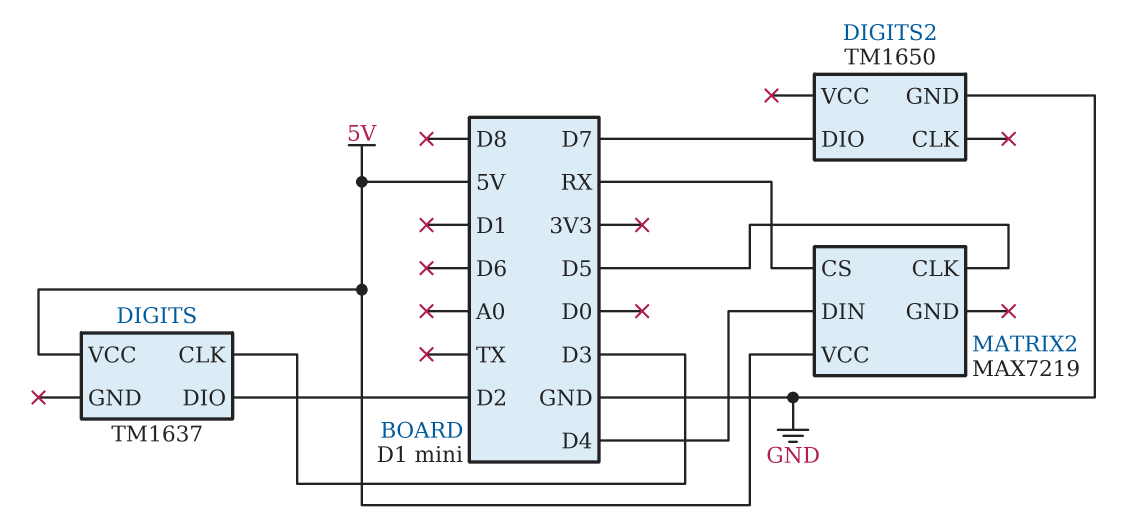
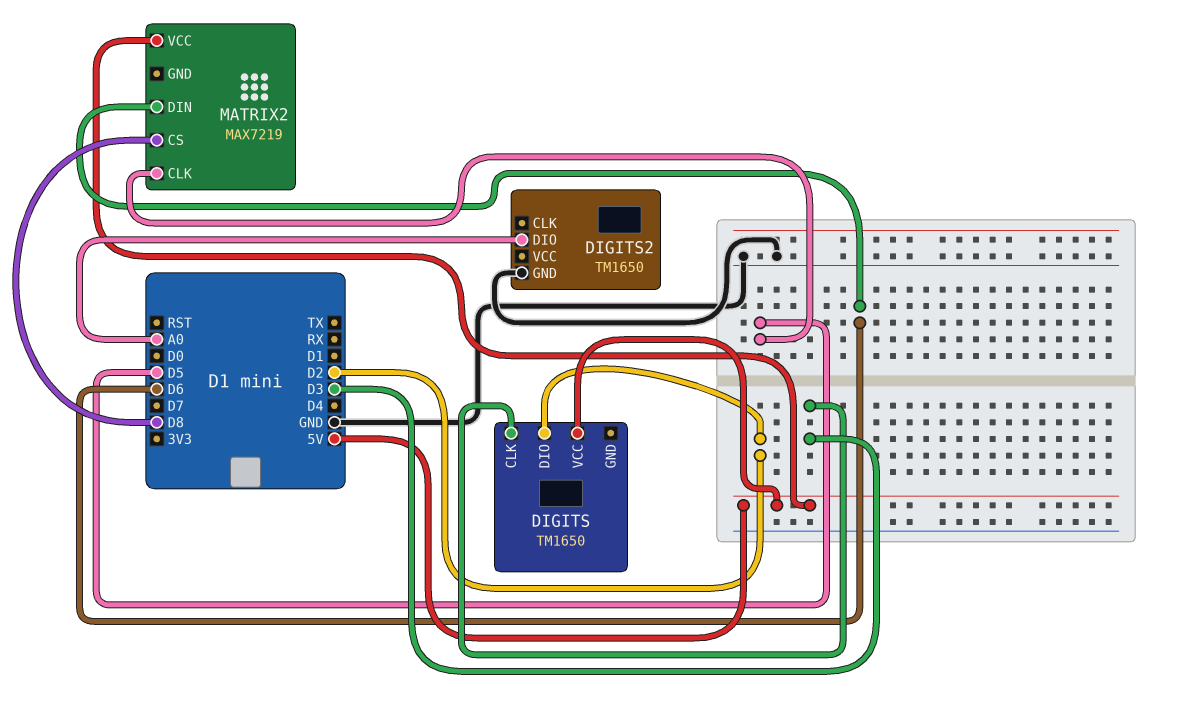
DIGITS: TM1637 -> TM1650
DIGITS2 pin DIO: D7 -> A0
MATRIX2 pin CS: RX -> D8
MATRIX2 pin DIN: D4 -> D6

